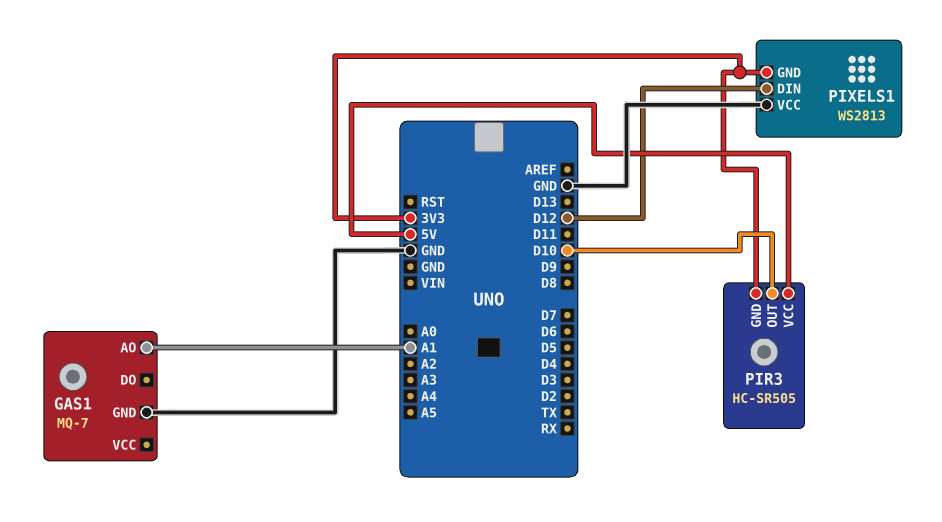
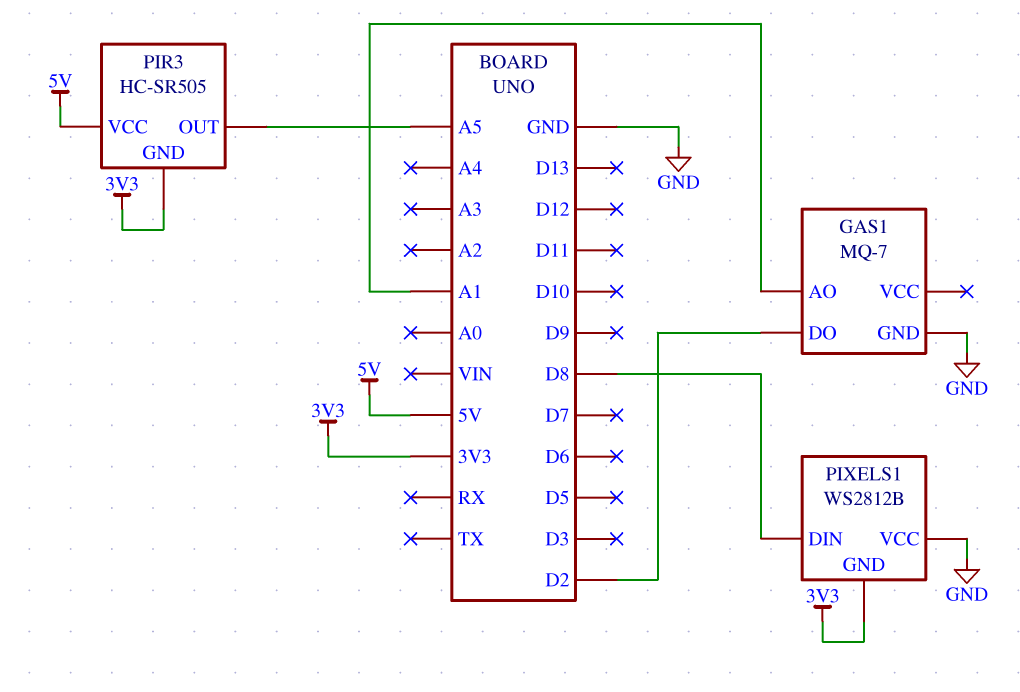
GAS1 pin DO: none -> D2
PIR3 pin OUT: D10 -> A5
PIXELS1: WS2813 -> WS2812B
PIXELS1 pin DIN: D12 -> D8

